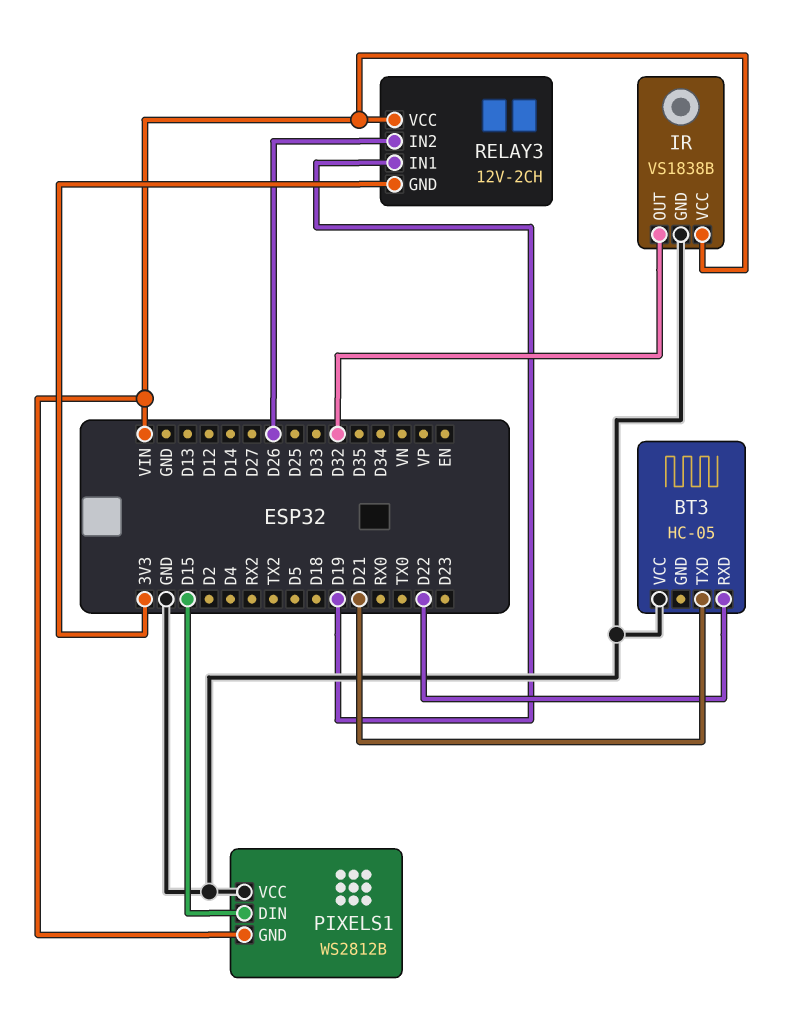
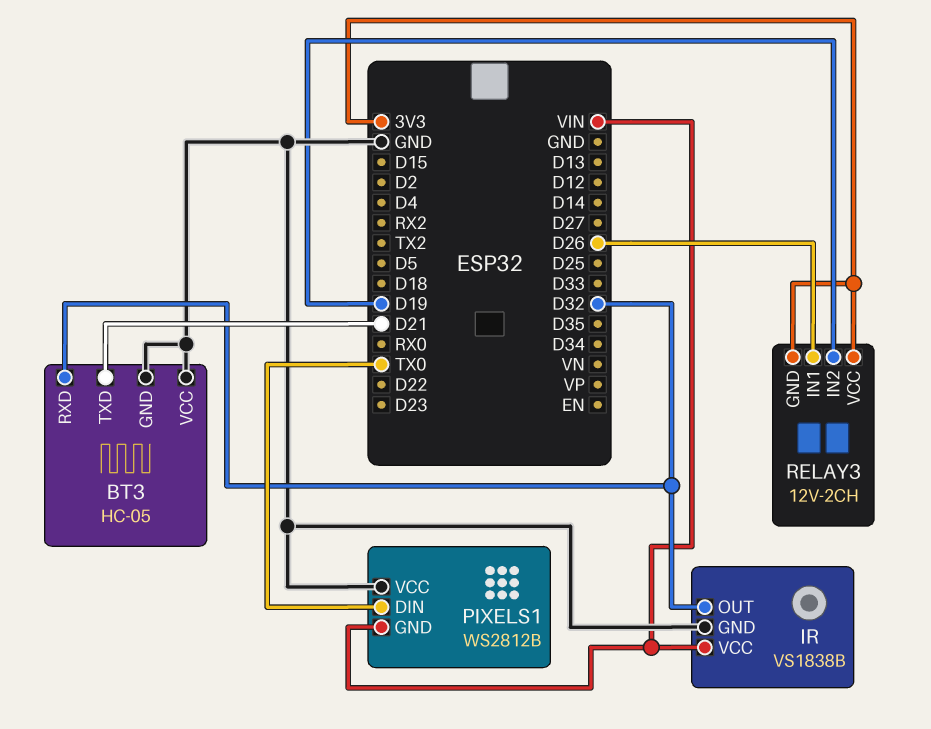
BT3 pin GND: none -> GND
BT3 pin RXD: D22 -> D32
PIXELS1 pin DIN: D15 -> TX0
RELAY3 pin IN1: D19 -> D26
RELAY3 pin IN2: D26 -> D19
RELAY3 pin VCC: VIN -> 3V3

